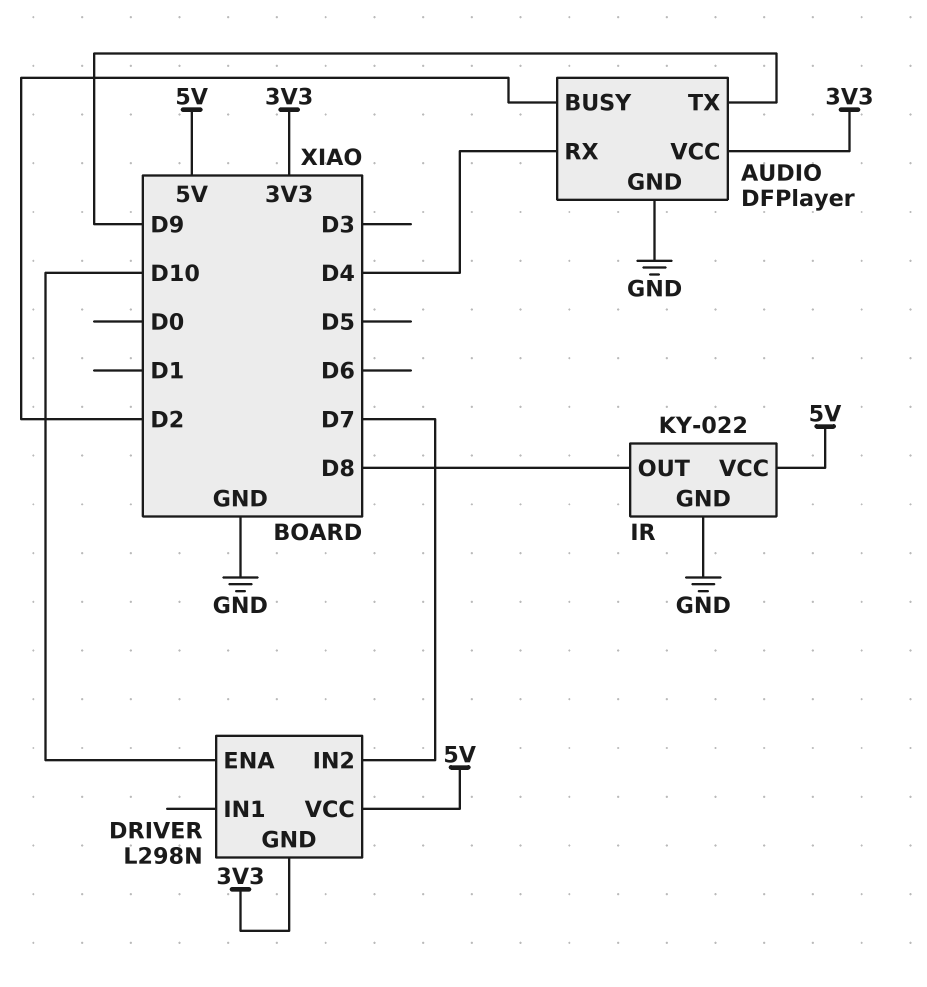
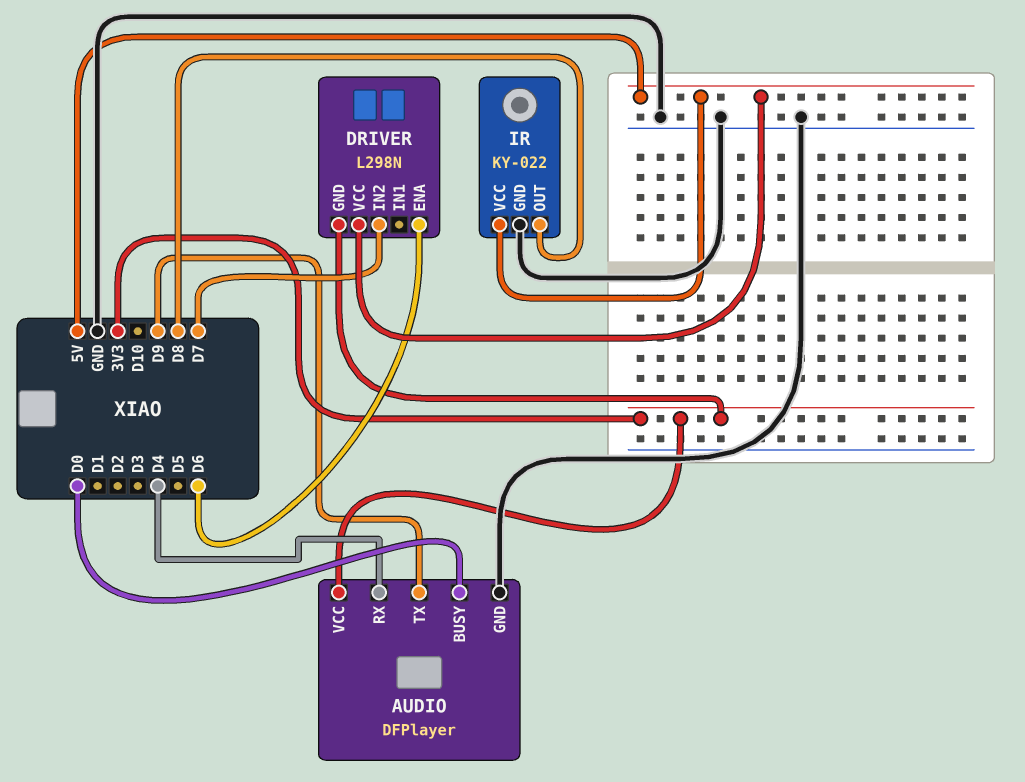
AUDIO pin BUSY: D2 -> D0
DRIVER pin ENA: D10 -> D6

